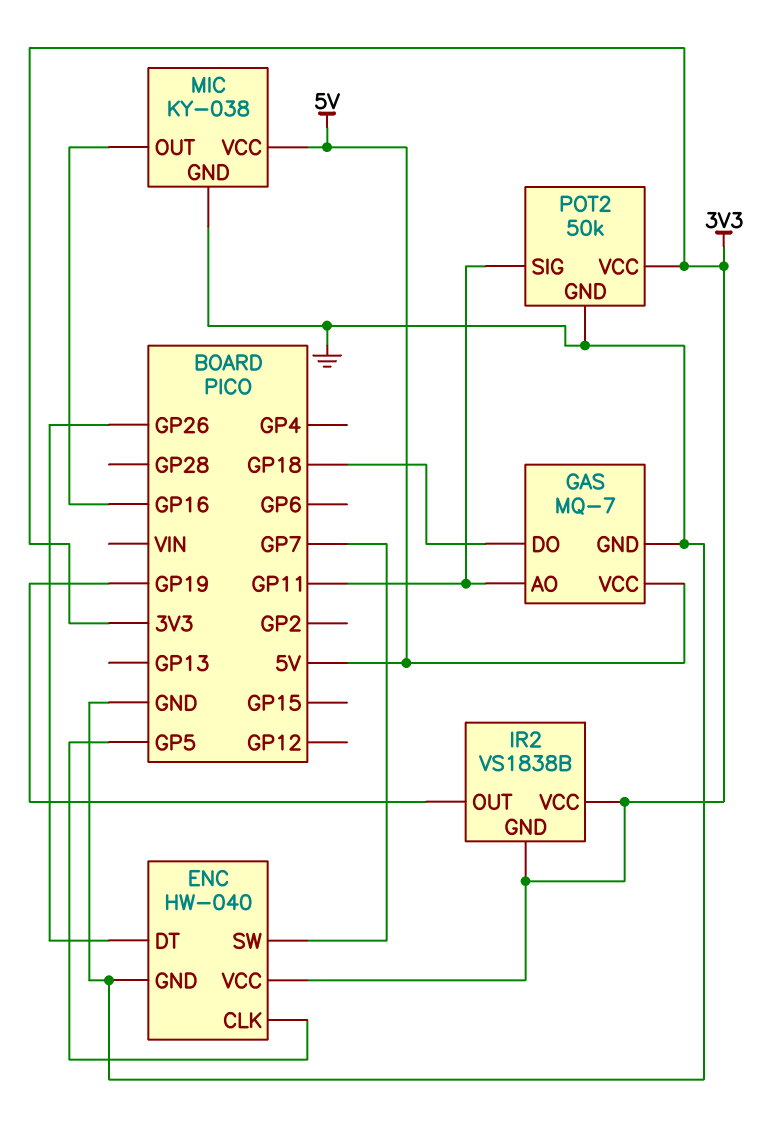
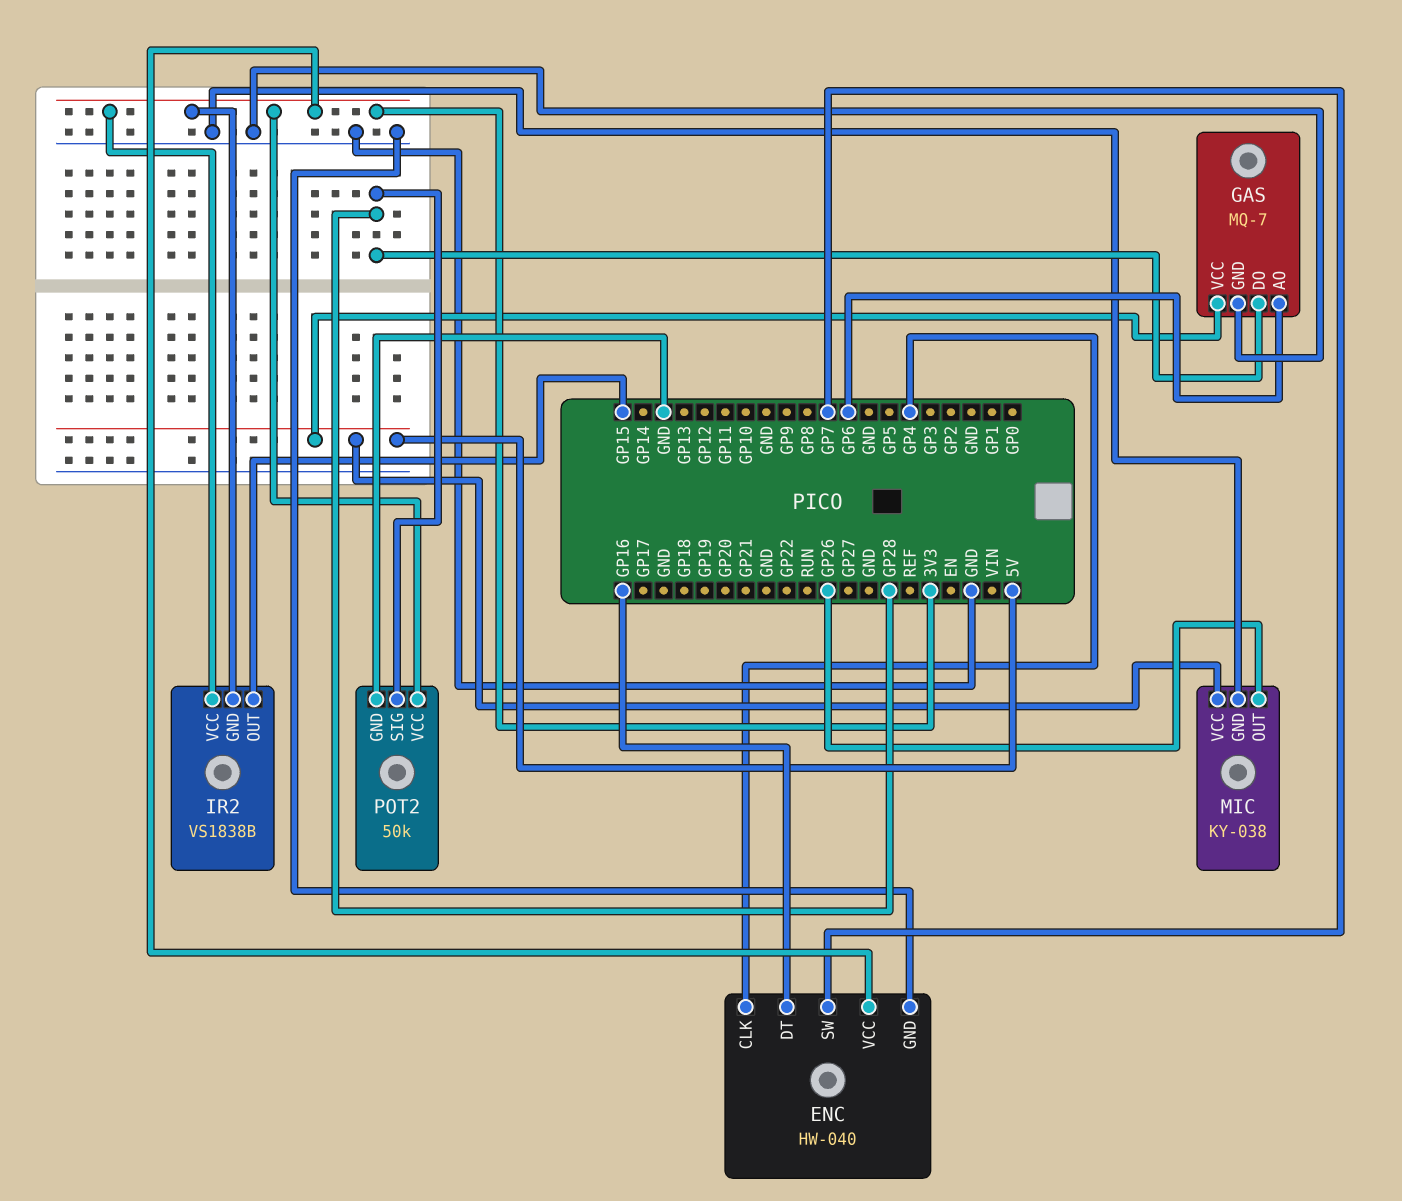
ENC pin CLK: GP5 -> GP4
ENC pin DT: GP26 -> GP16
GAS pin AO: GP11 -> GP6
GAS pin DO: GP18 -> GP28
IR2 pin OUT: GP19 -> GP15
MIC pin OUT: GP16 -> GP26
POT2 pin SIG: GP11 -> GP28

